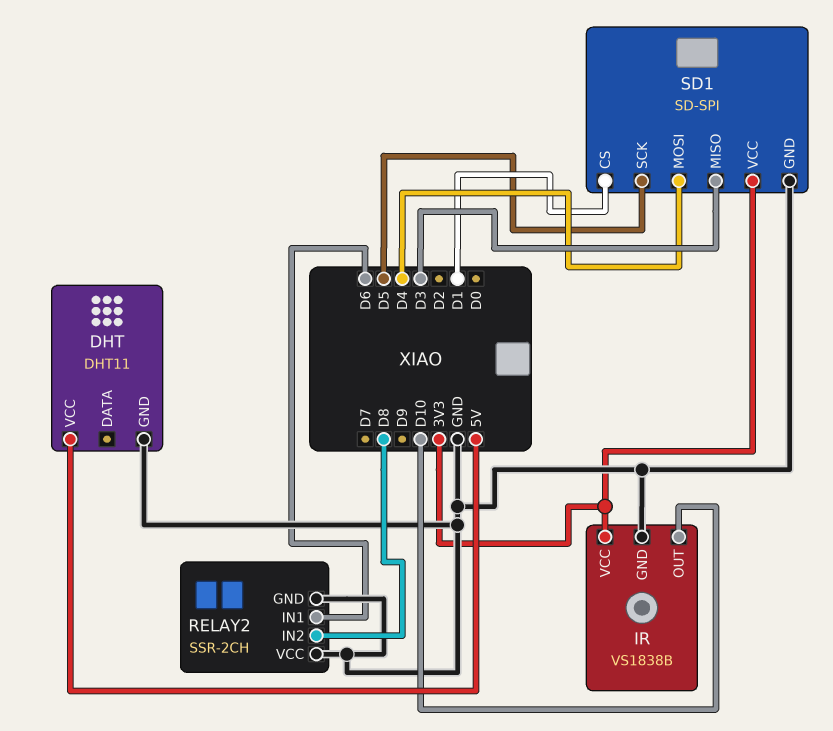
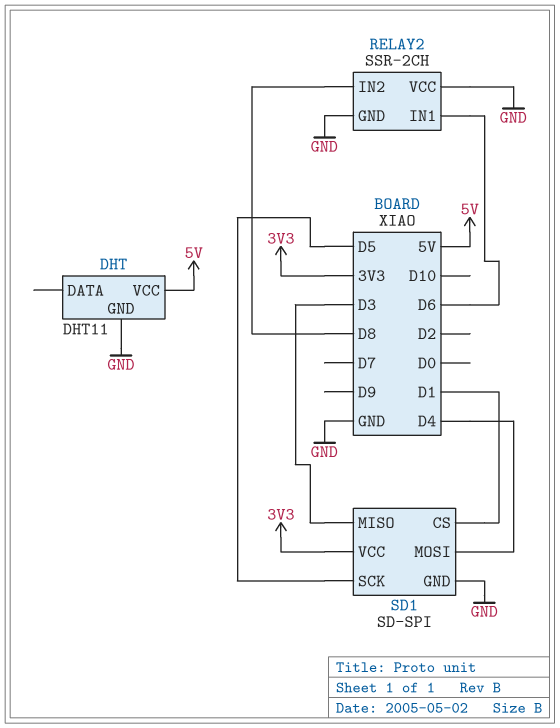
IR: VS1838B -> none
IR pin GND: GND -> none
IR pin OUT: D10 -> none
IR pin VCC: 3V3 -> none

